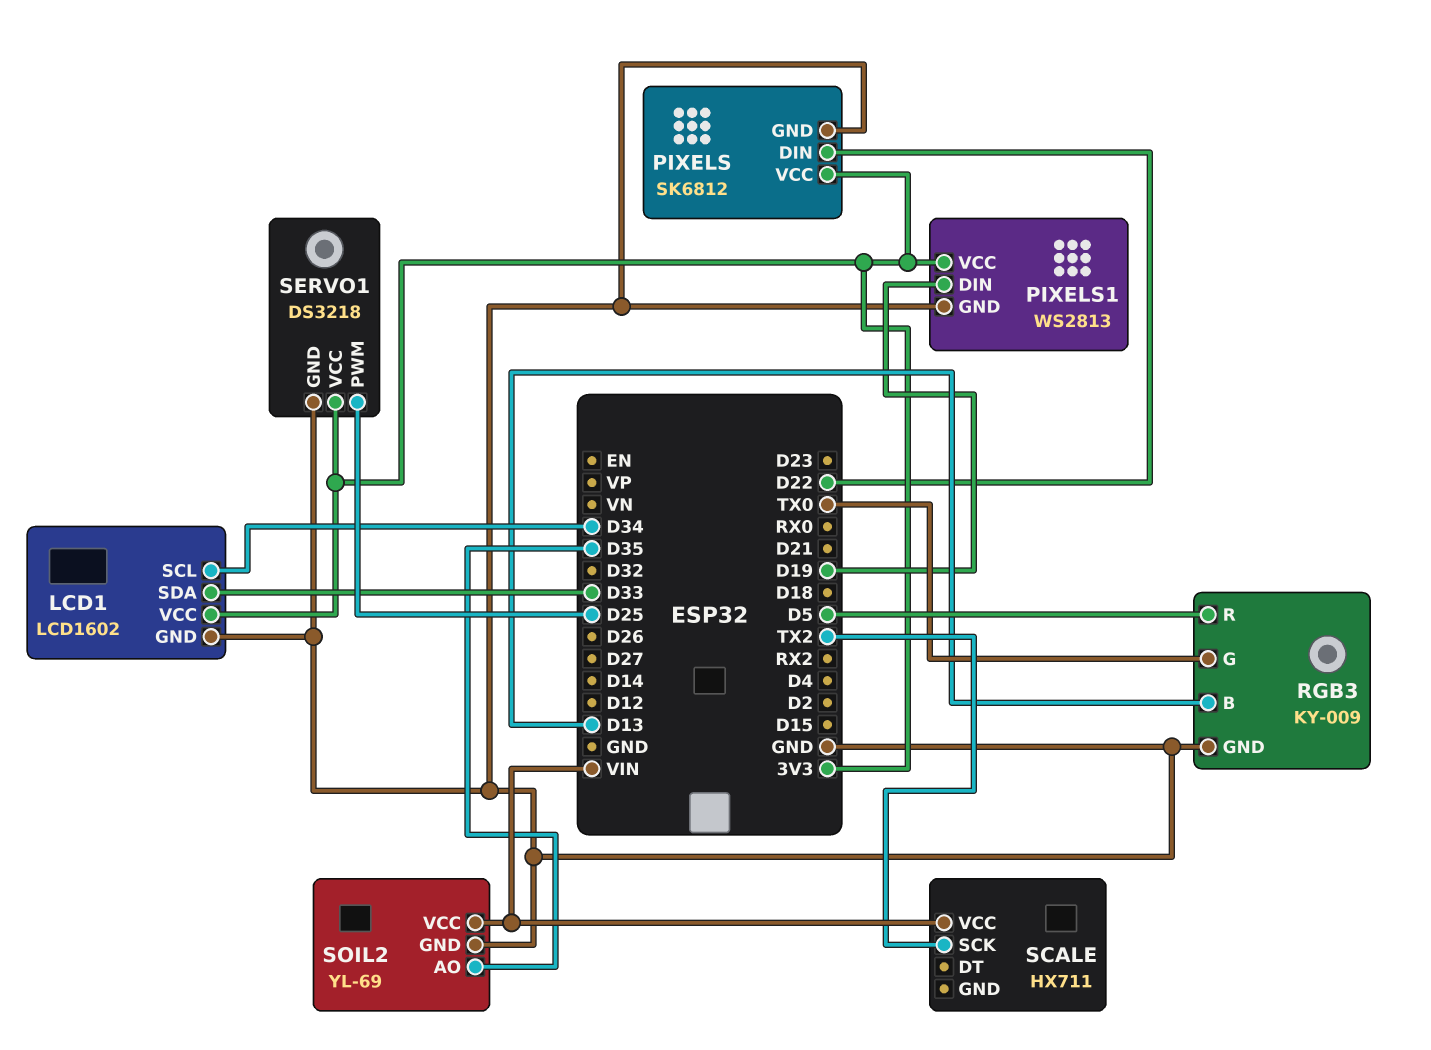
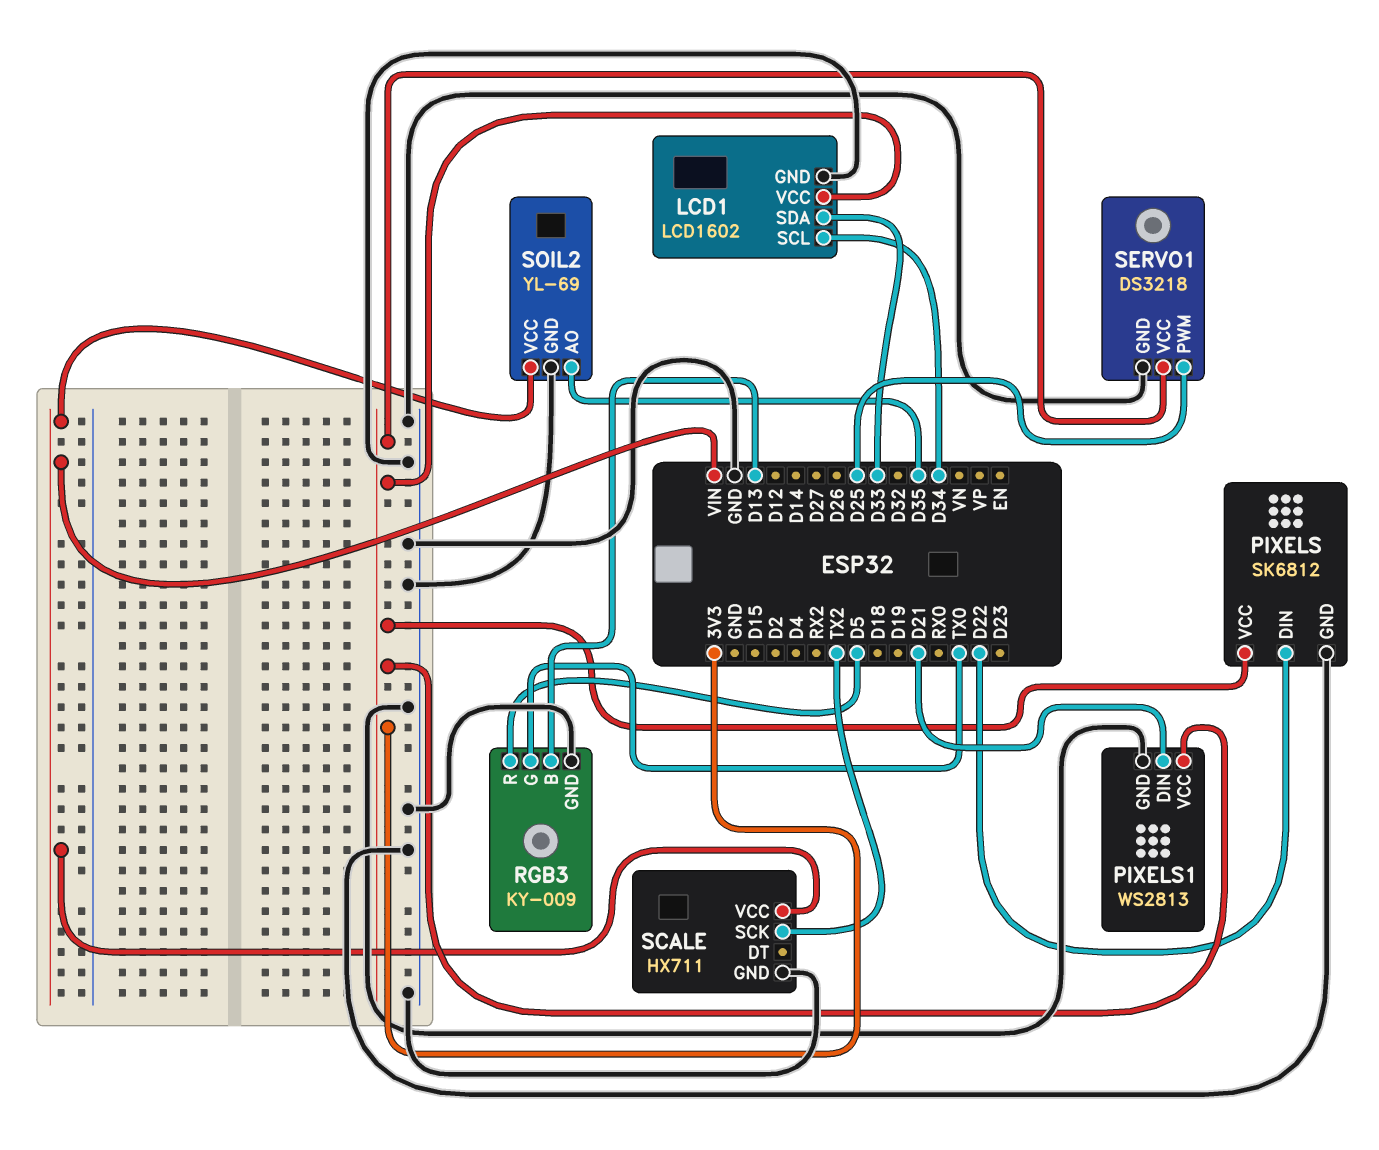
PIXELS1 pin DIN: D19 -> D21
SCALE pin GND: none -> GND

